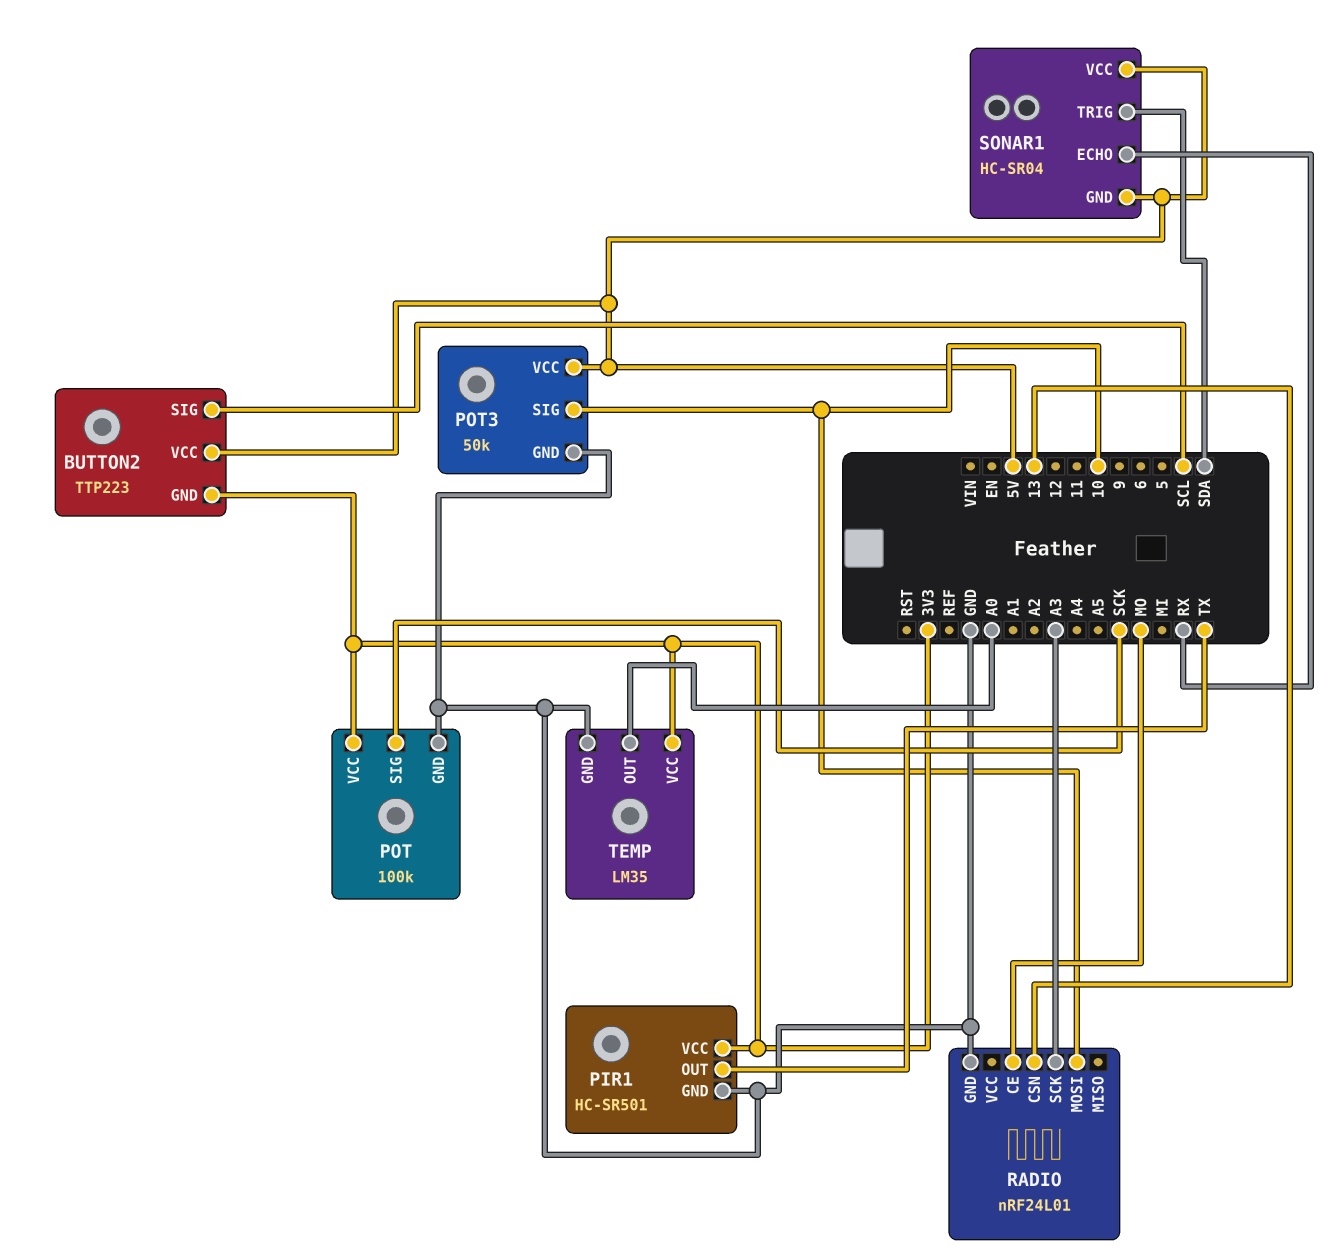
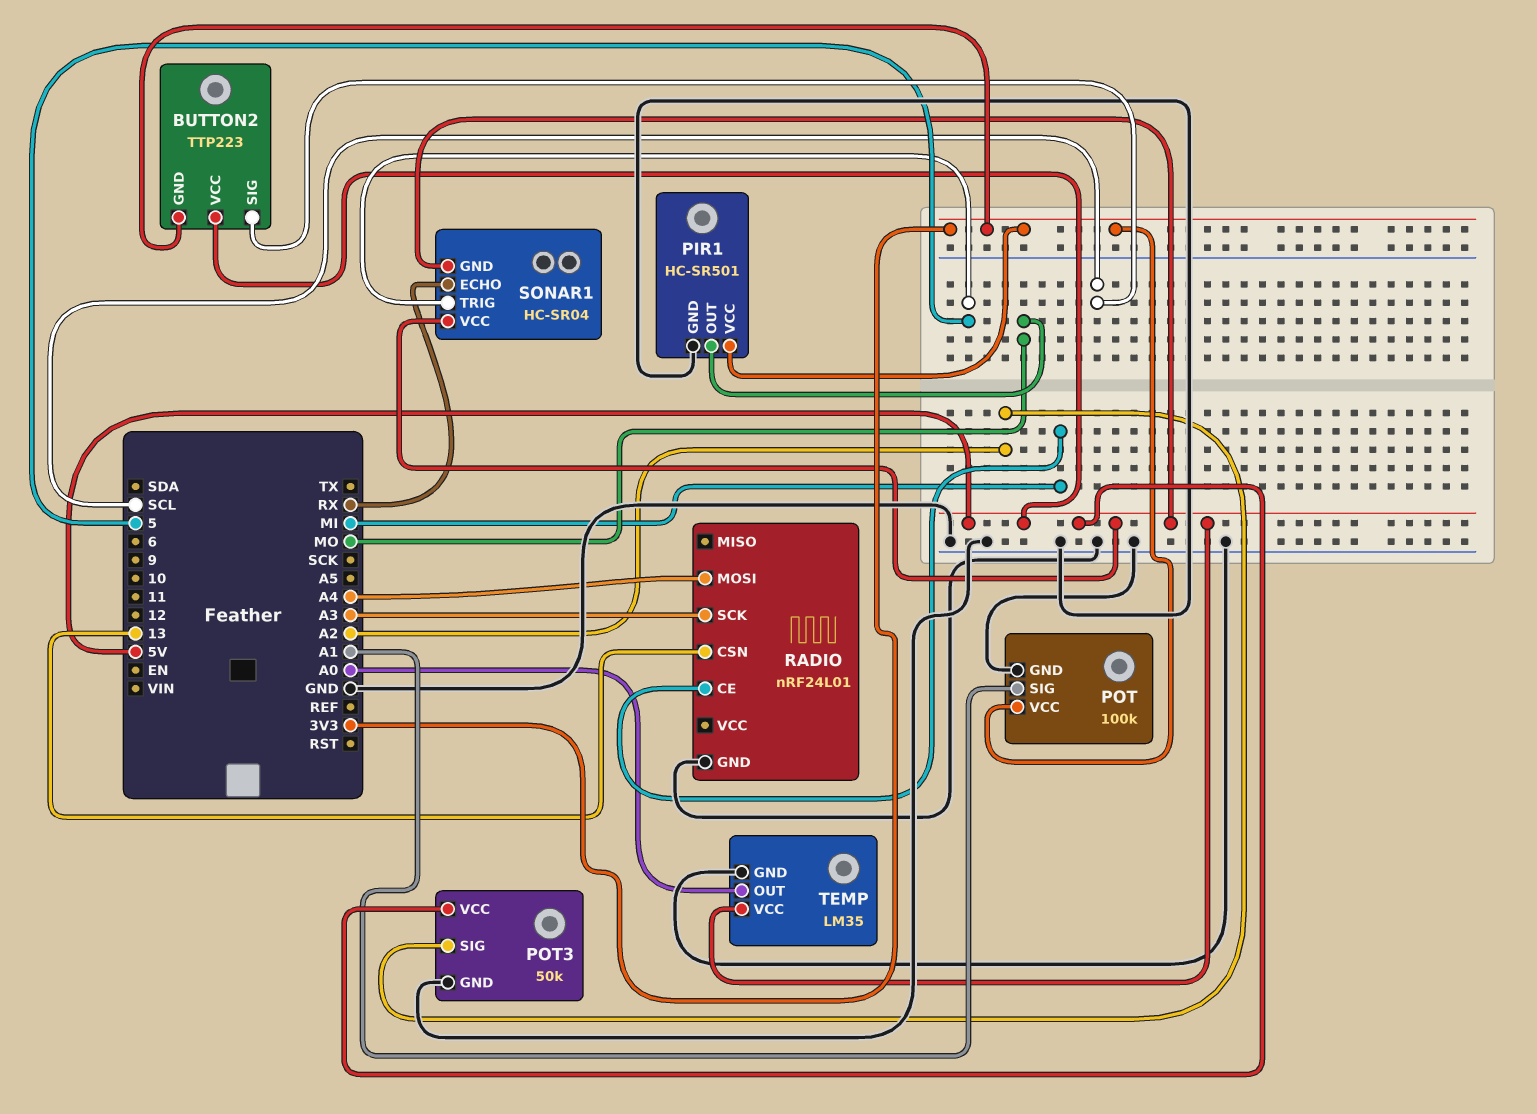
PIR1 pin OUT: TX -> MO
POT pin SIG: SCK -> A1
POT3 pin SIG: 10 -> A2
RADIO pin CE: MO -> MI
RADIO pin MOSI: 10 -> A4
SONAR1 pin TRIG: SDA -> 5
TEMP pin VCC: 3V3 -> 5V

